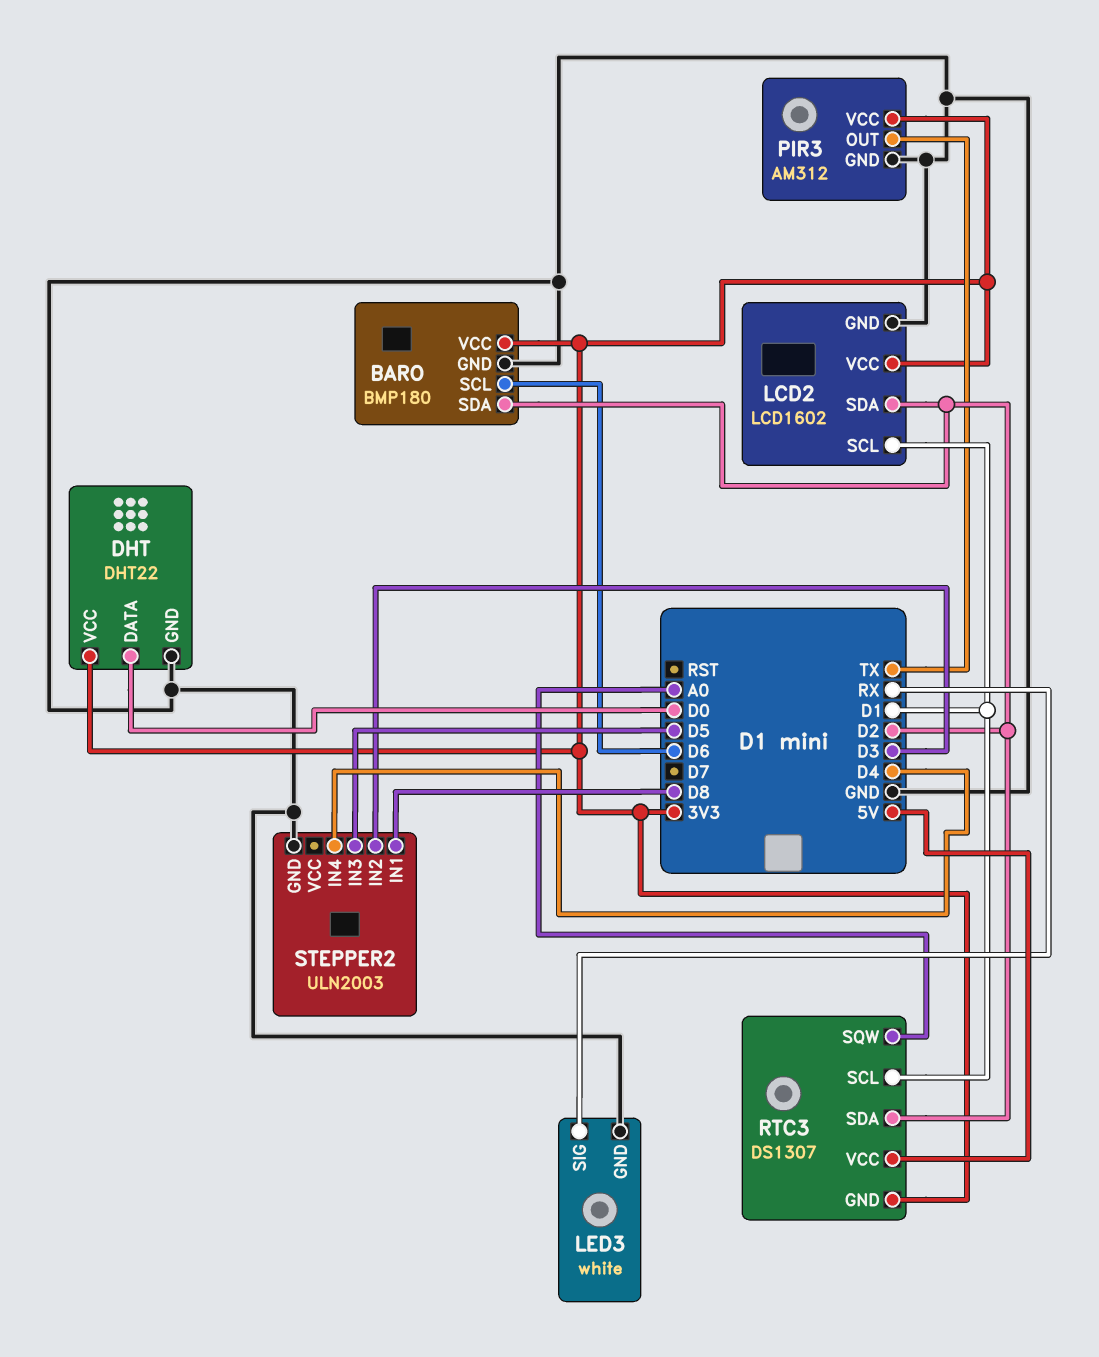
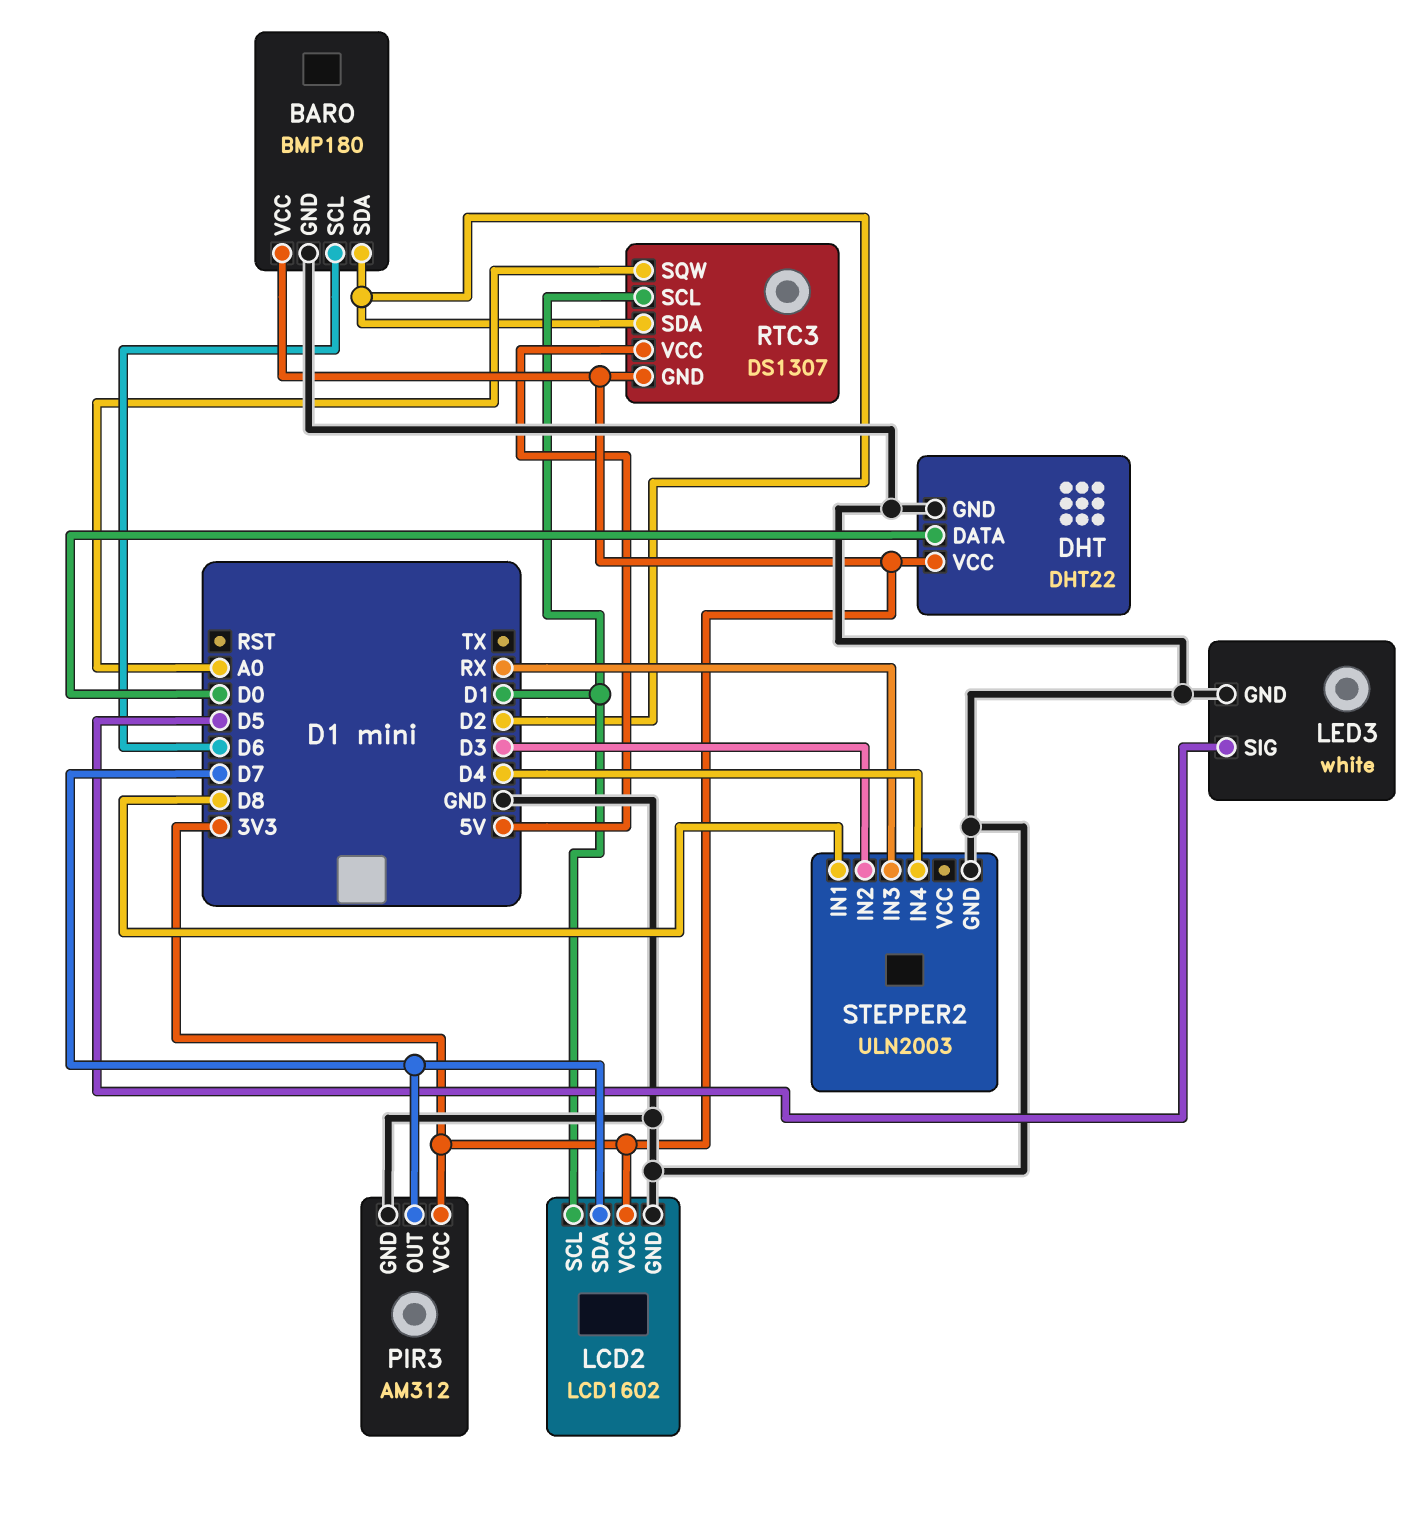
LCD2 pin SDA: D2 -> D7
LED3 pin SIG: RX -> D5
PIR3 pin OUT: TX -> D7
STEPPER2 pin IN3: D5 -> RX

